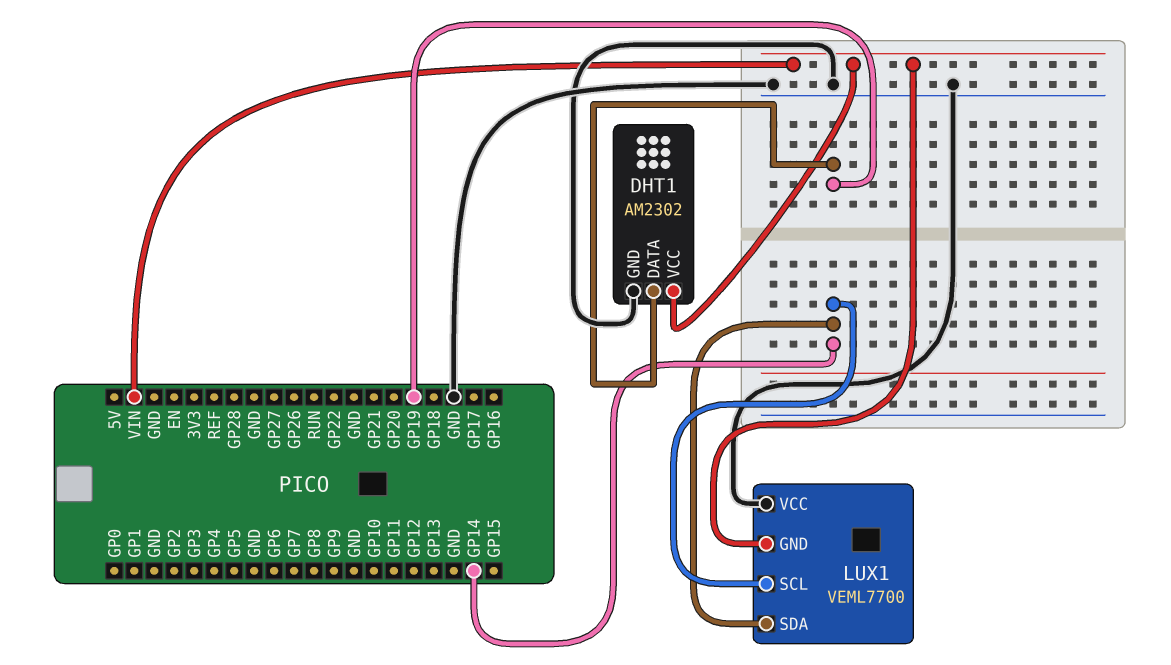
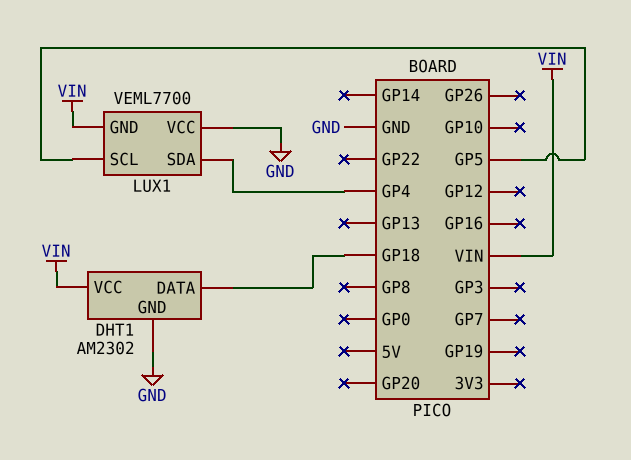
DHT1 pin DATA: GP19 -> GP18
LUX1 pin SCL: GP14 -> GP5
LUX1 pin SDA: GP14 -> GP4

